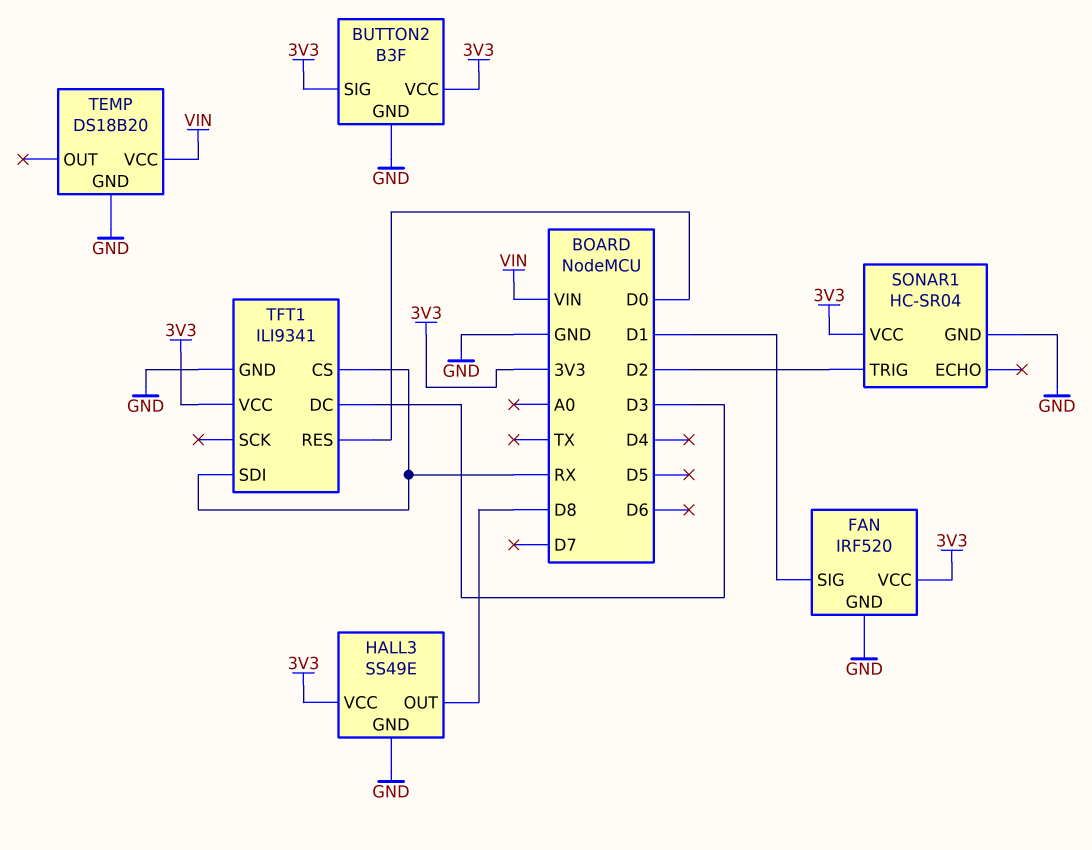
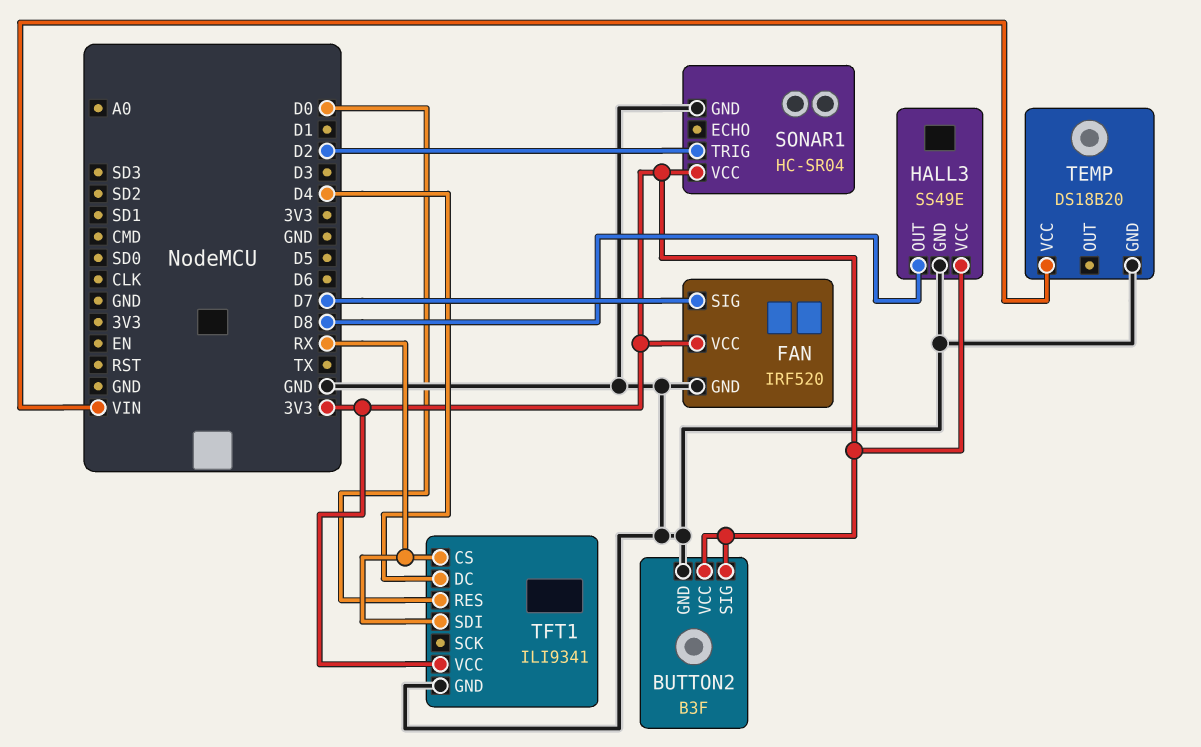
FAN pin SIG: D1 -> D7
TFT1 pin DC: D3 -> D4

